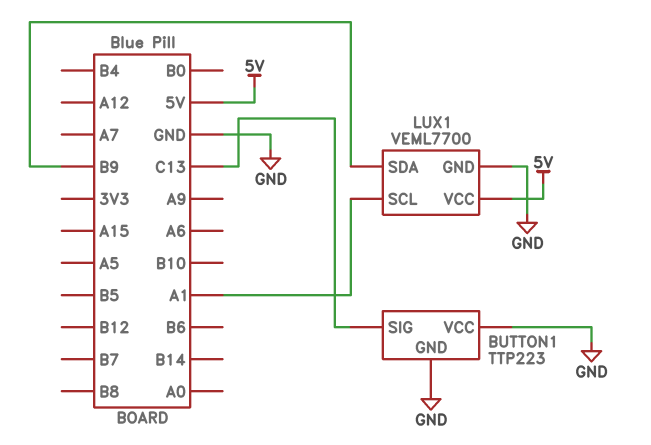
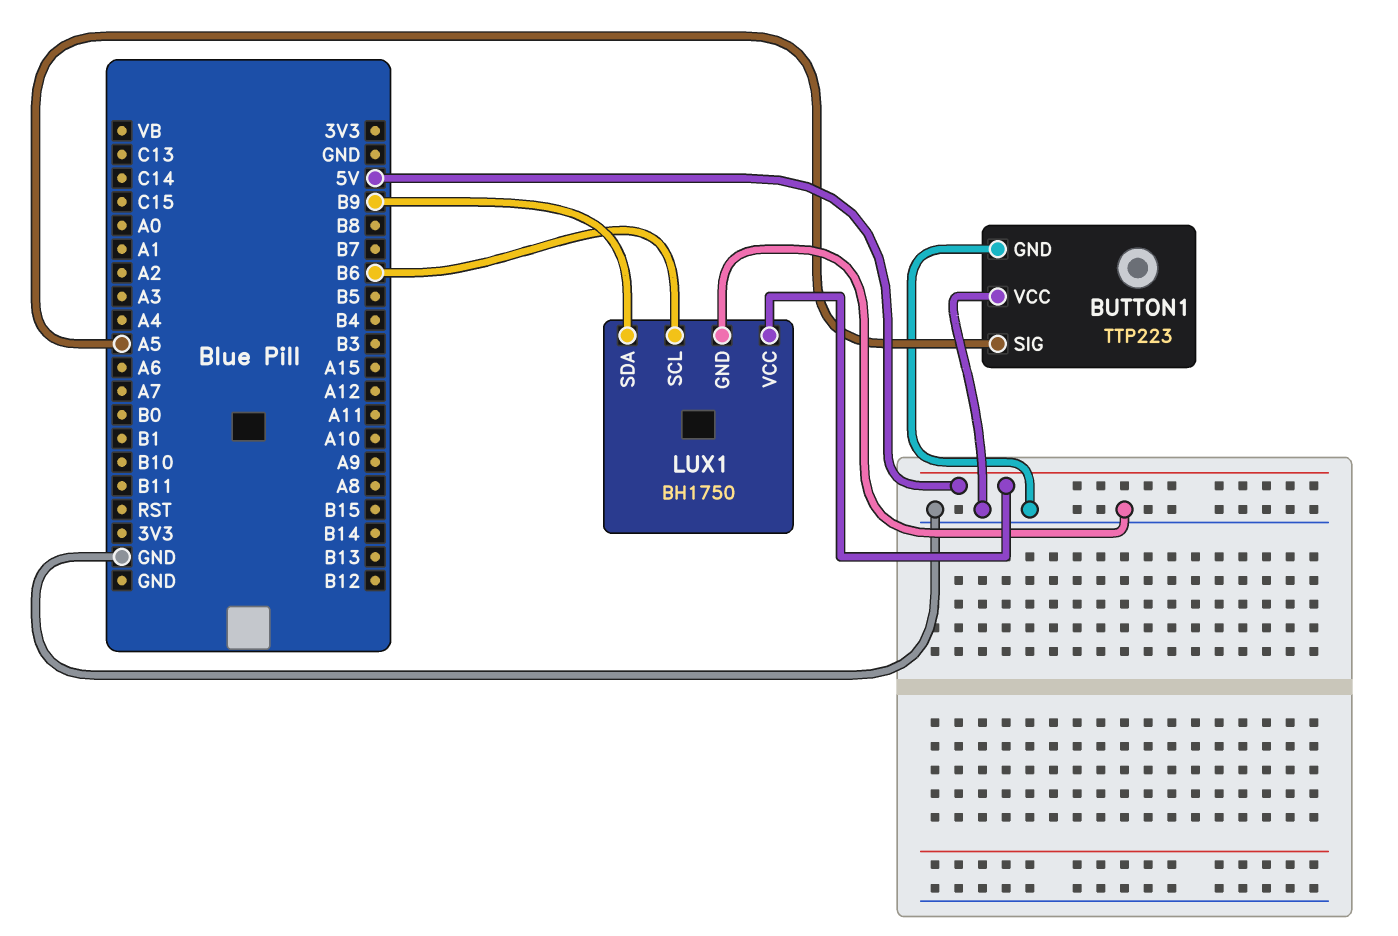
BUTTON1 pin SIG: C13 -> A5
LUX1: VEML7700 -> BH1750
LUX1 pin SCL: A1 -> B6

